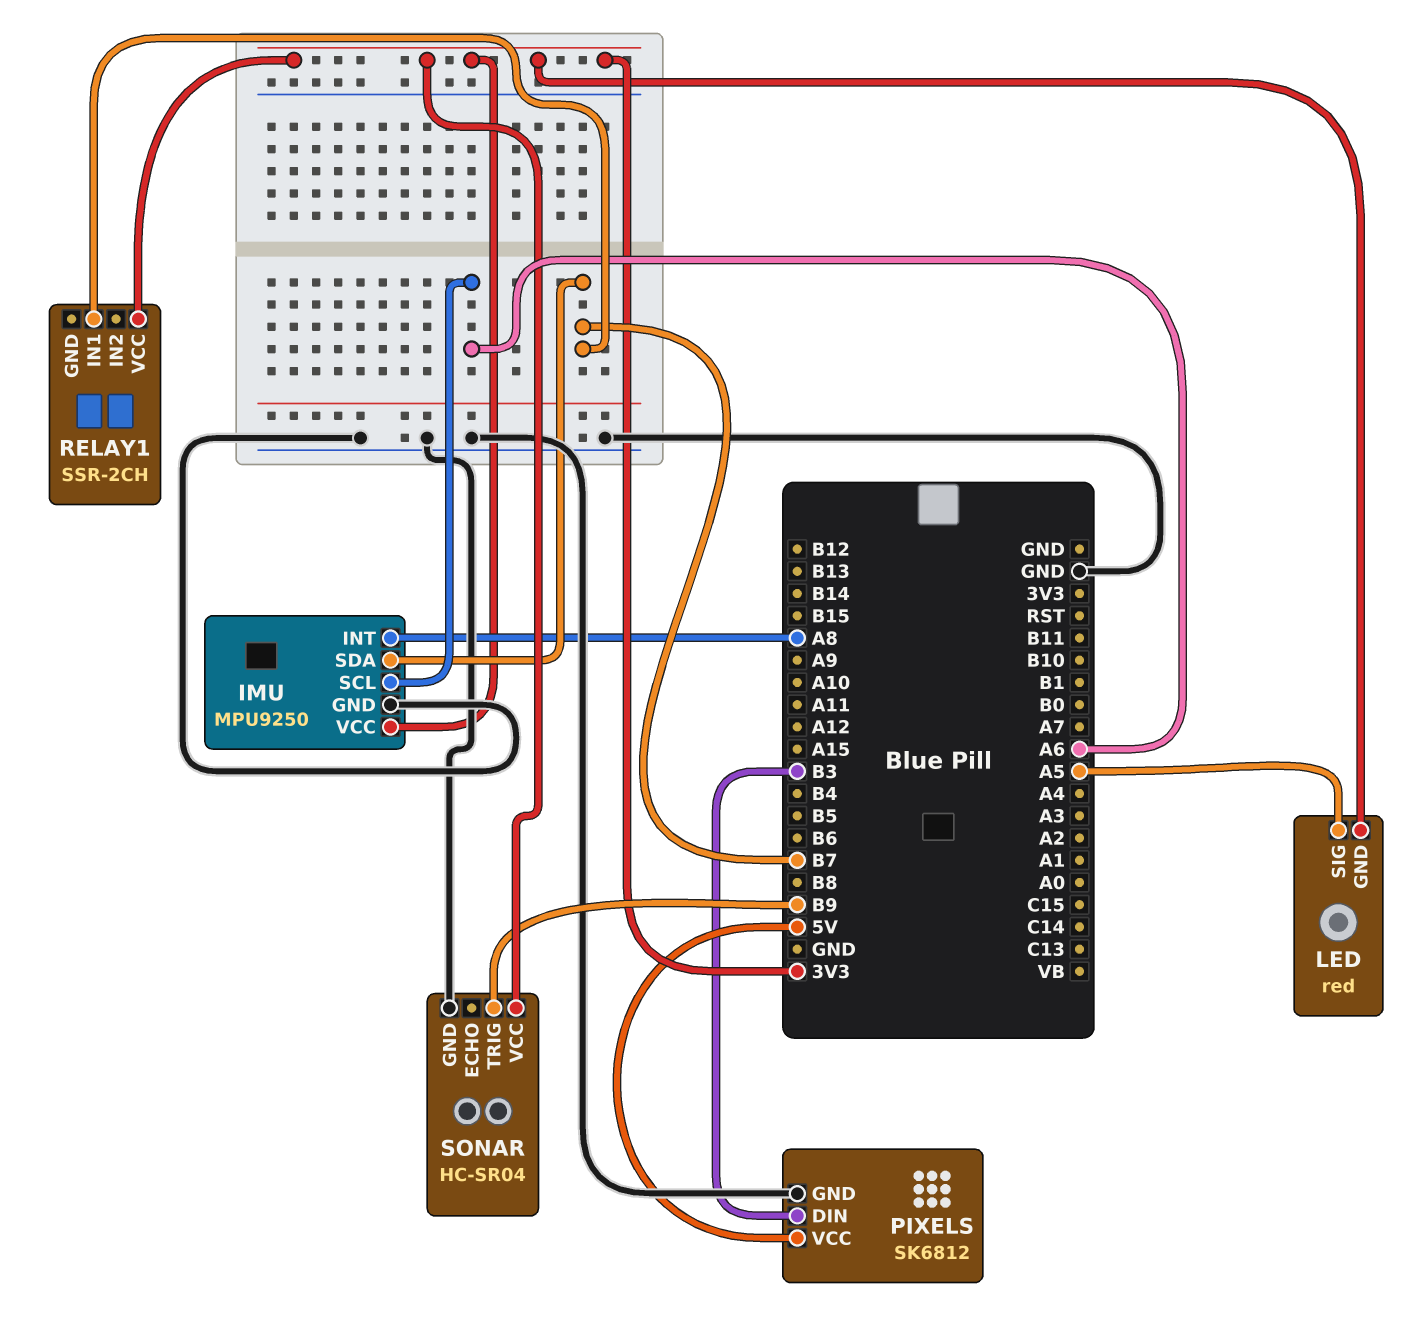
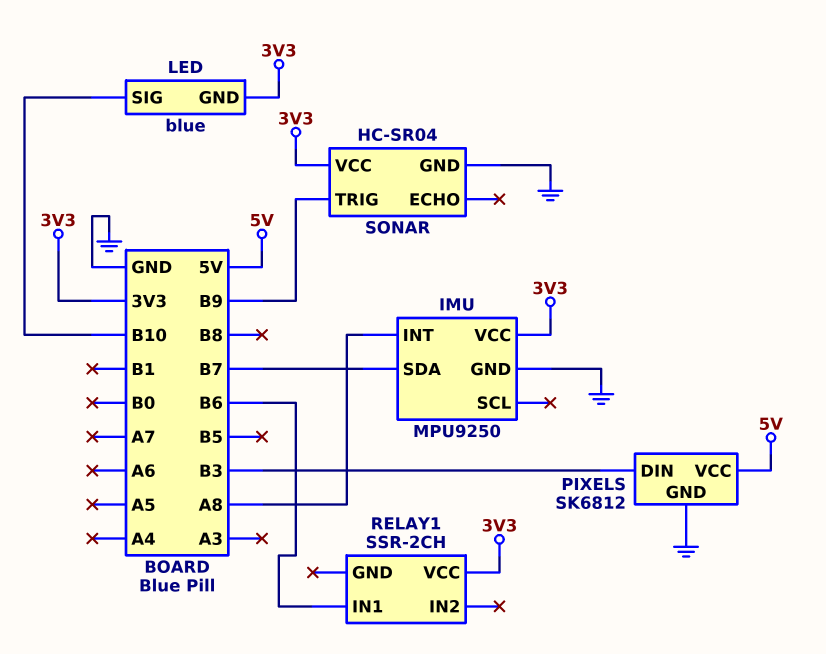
IMU pin SCL: A6 -> none
LED: red -> blue
LED pin SIG: A5 -> B10
RELAY1 pin IN1: B7 -> B6

